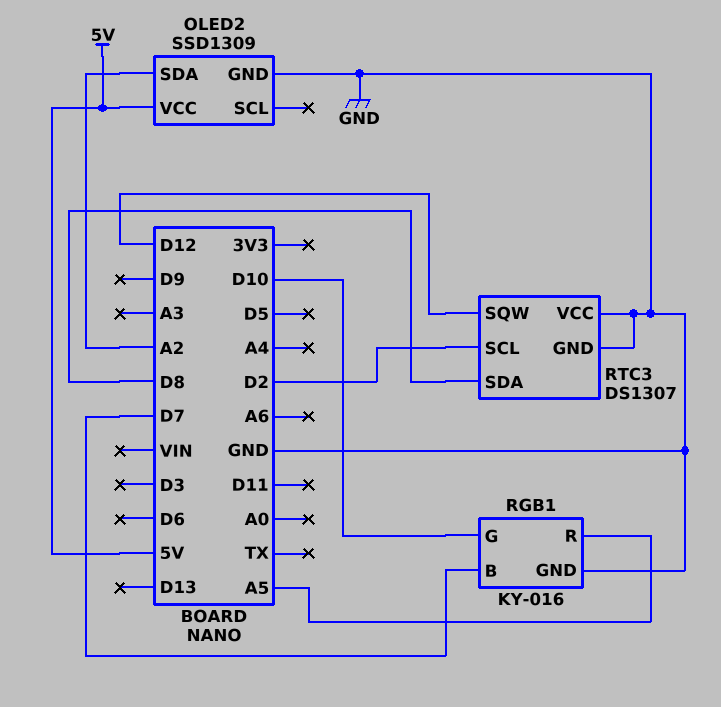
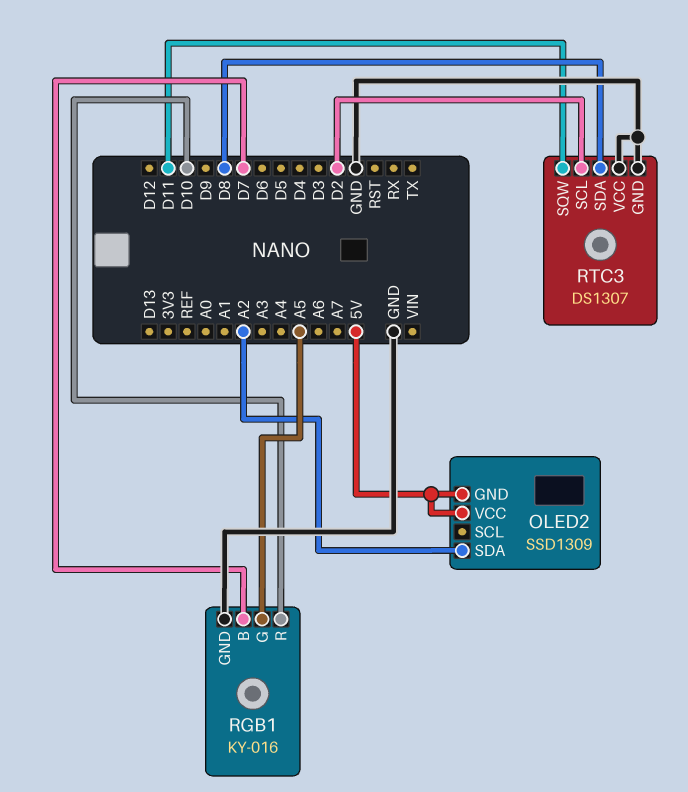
OLED2 pin GND: GND -> 5V
RGB1 pin G: D10 -> A5
RGB1 pin R: A5 -> D10
RTC3 pin SQW: D12 -> D11

